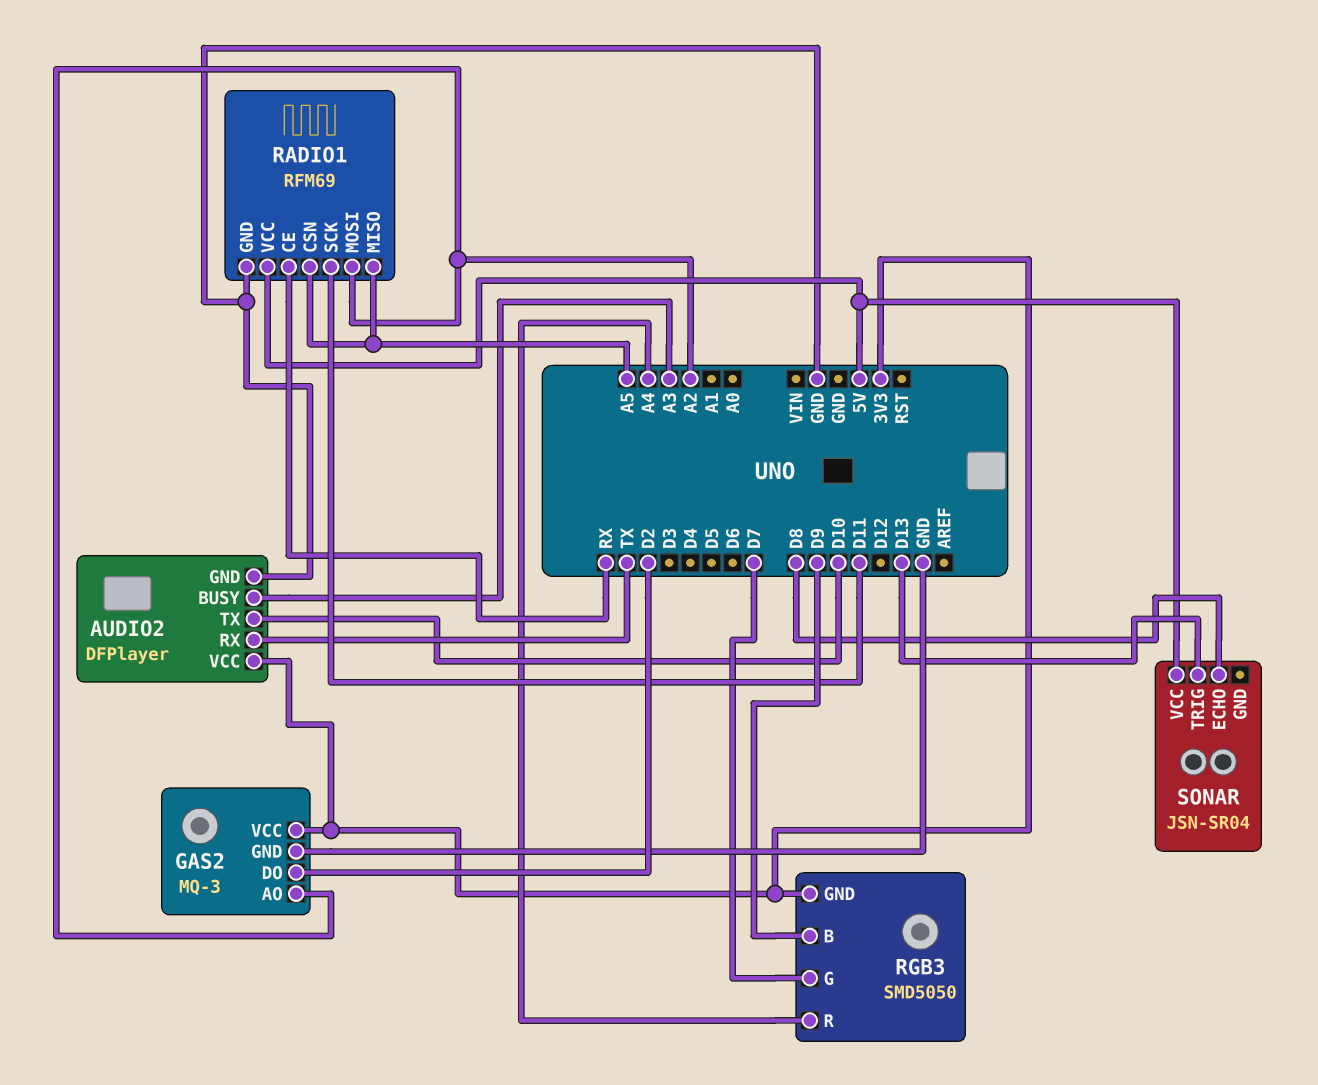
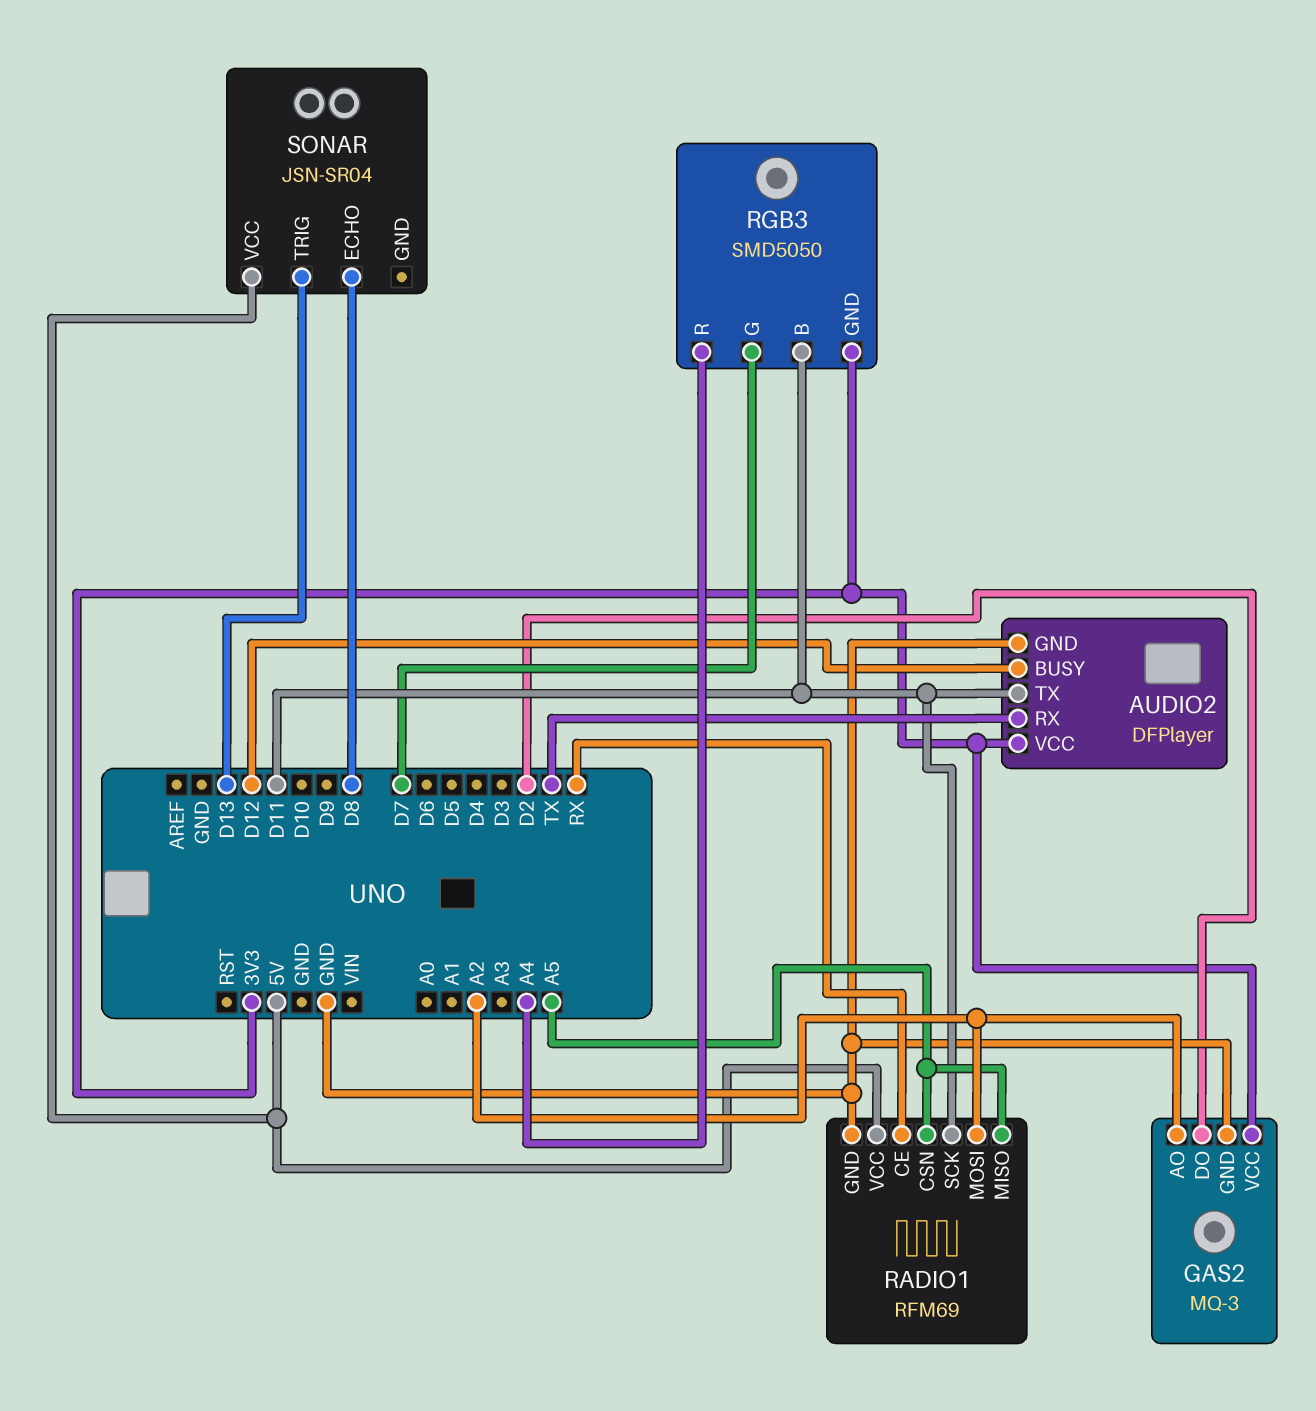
AUDIO2 pin BUSY: A3 -> D12
AUDIO2 pin TX: D10 -> D11
RGB3 pin B: D9 -> D11

